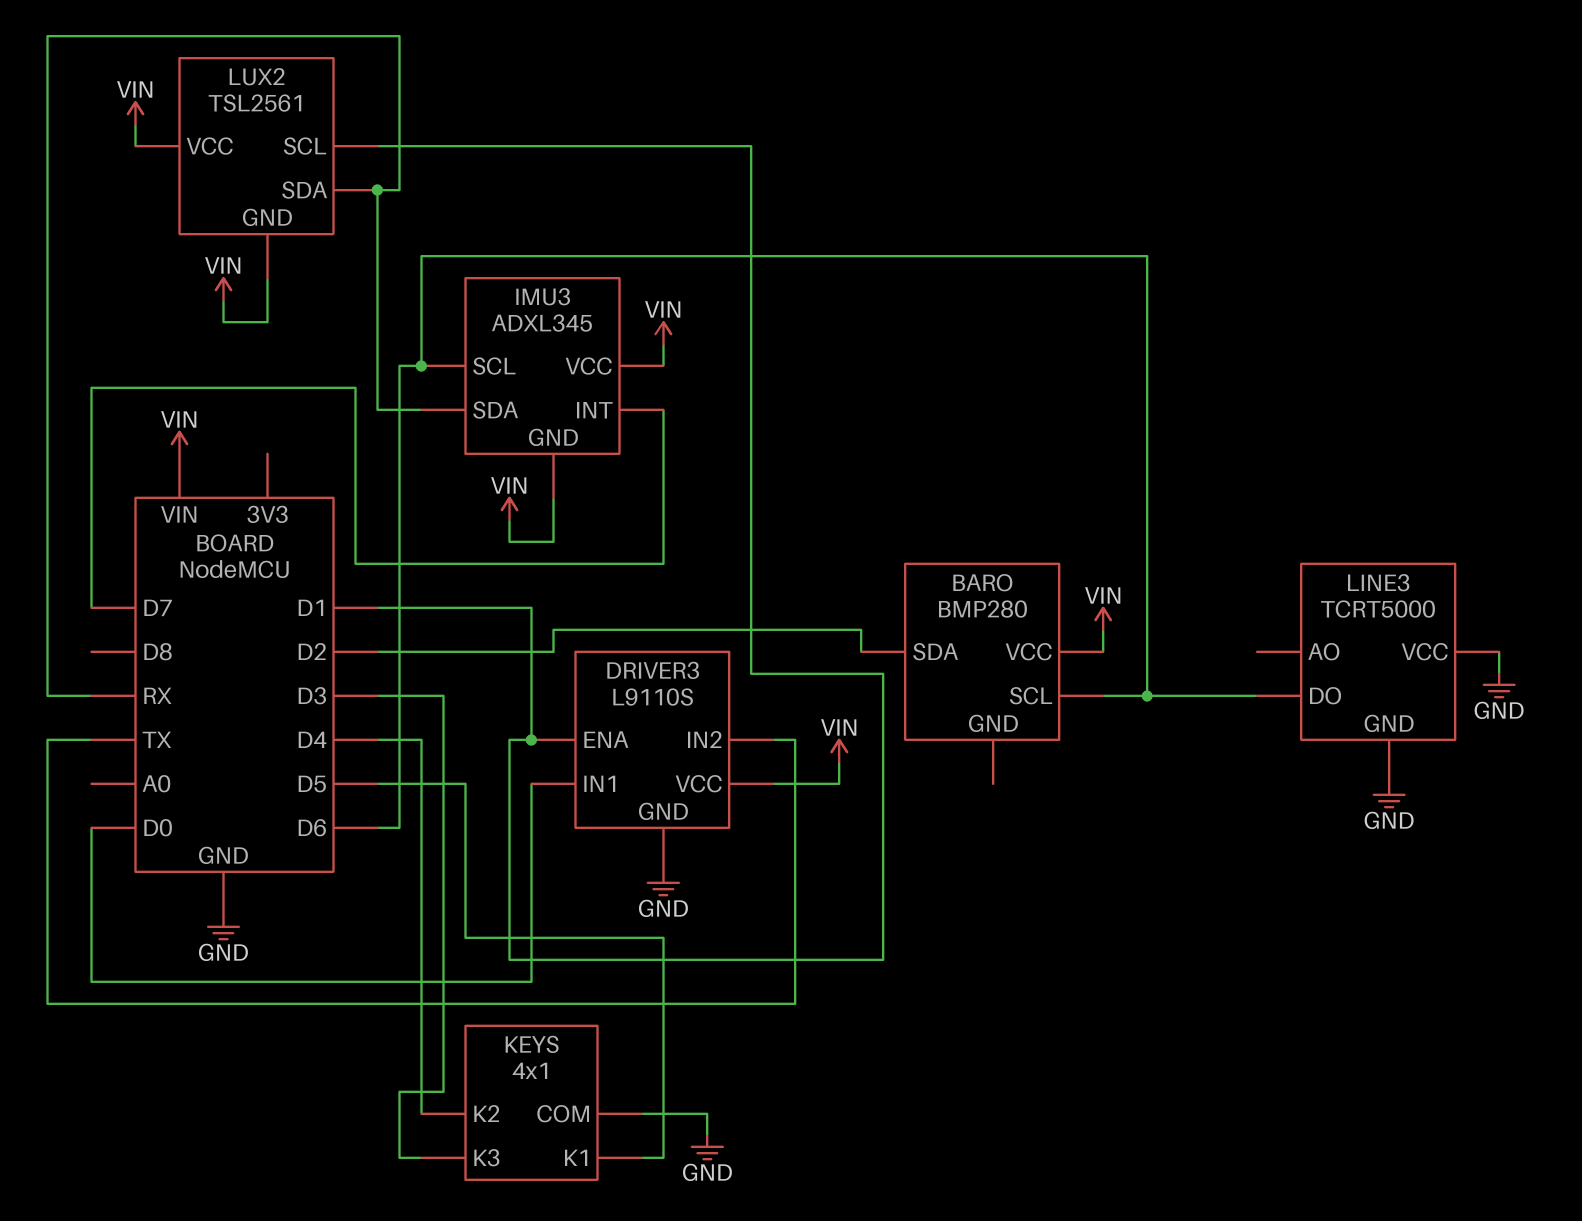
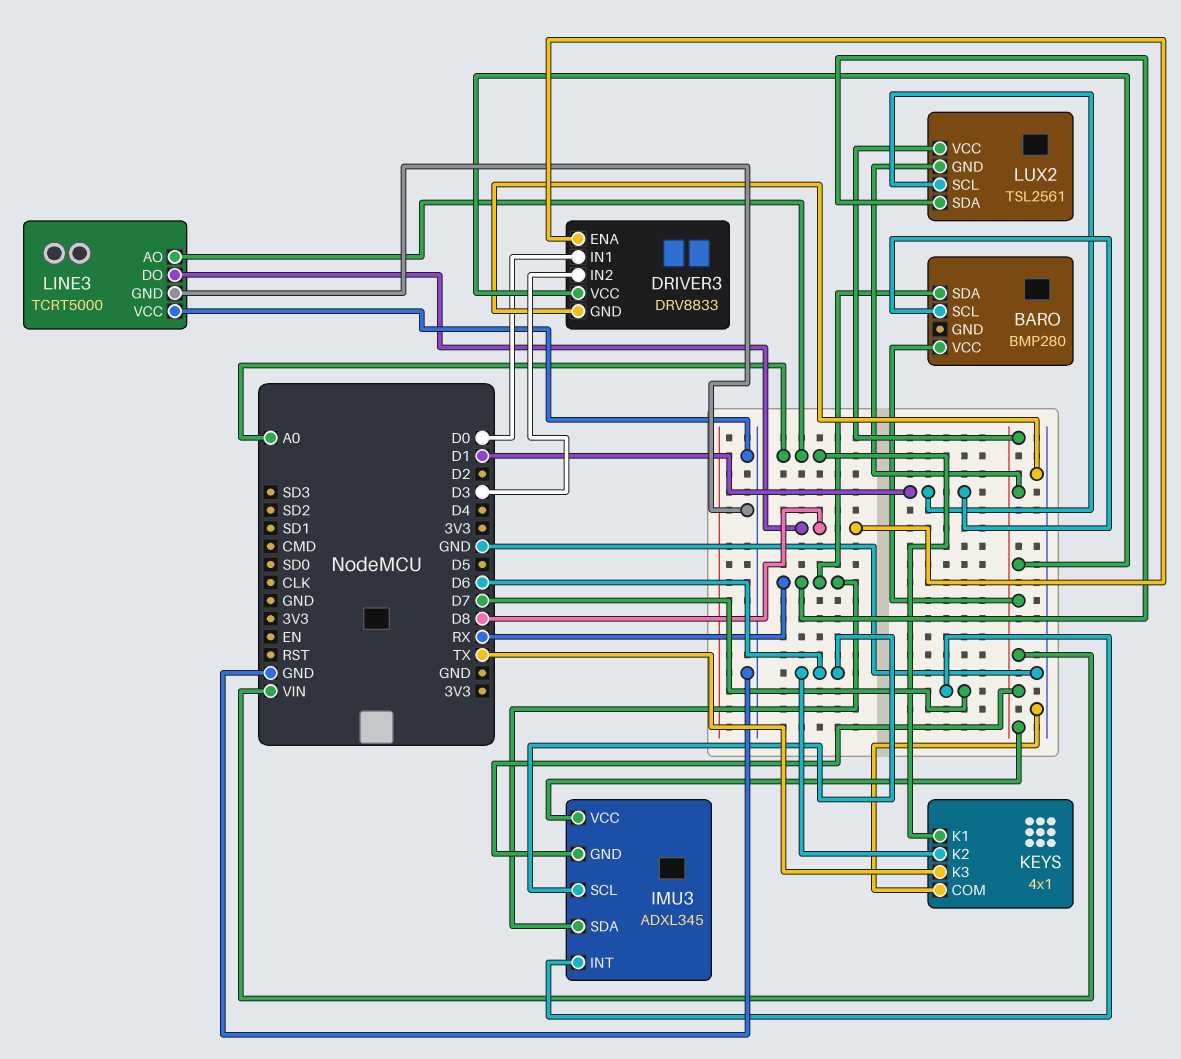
BARO pin SCL: D6 -> D1
BARO pin SDA: D2 -> RX
DRIVER3: L9110S -> DRV8833
DRIVER3 pin ENA: D1 -> D8
DRIVER3 pin IN2: TX -> D3
KEYS pin K1: D5 -> A0
KEYS pin K2: D4 -> D6
KEYS pin K3: D3 -> TX
LINE3 pin AO: none -> A0
LINE3 pin DO: D6 -> D8

